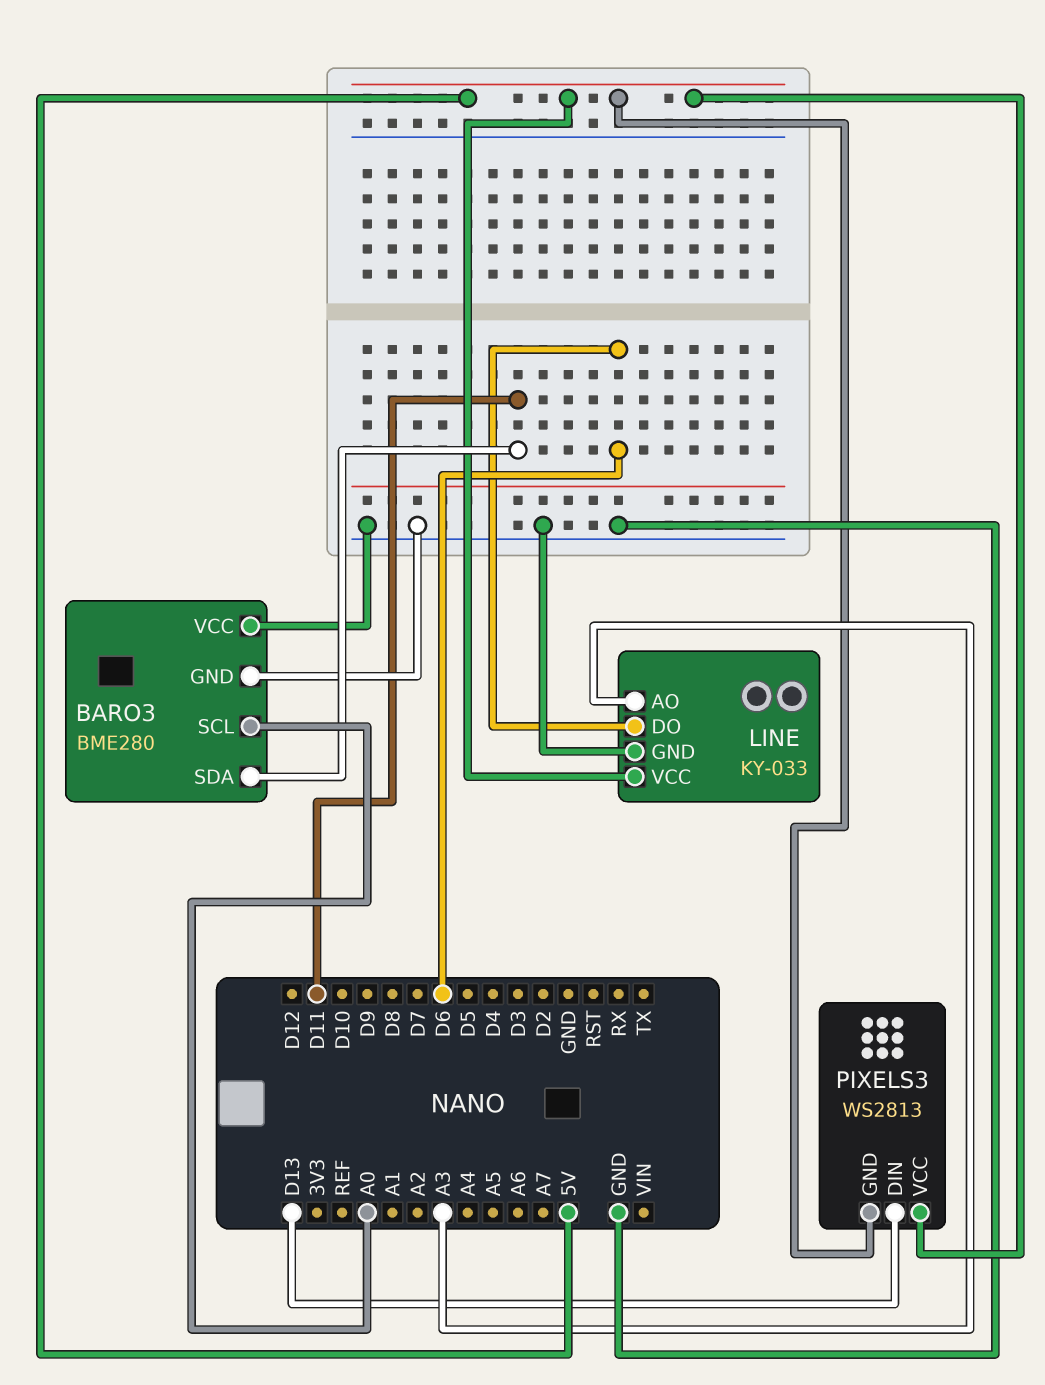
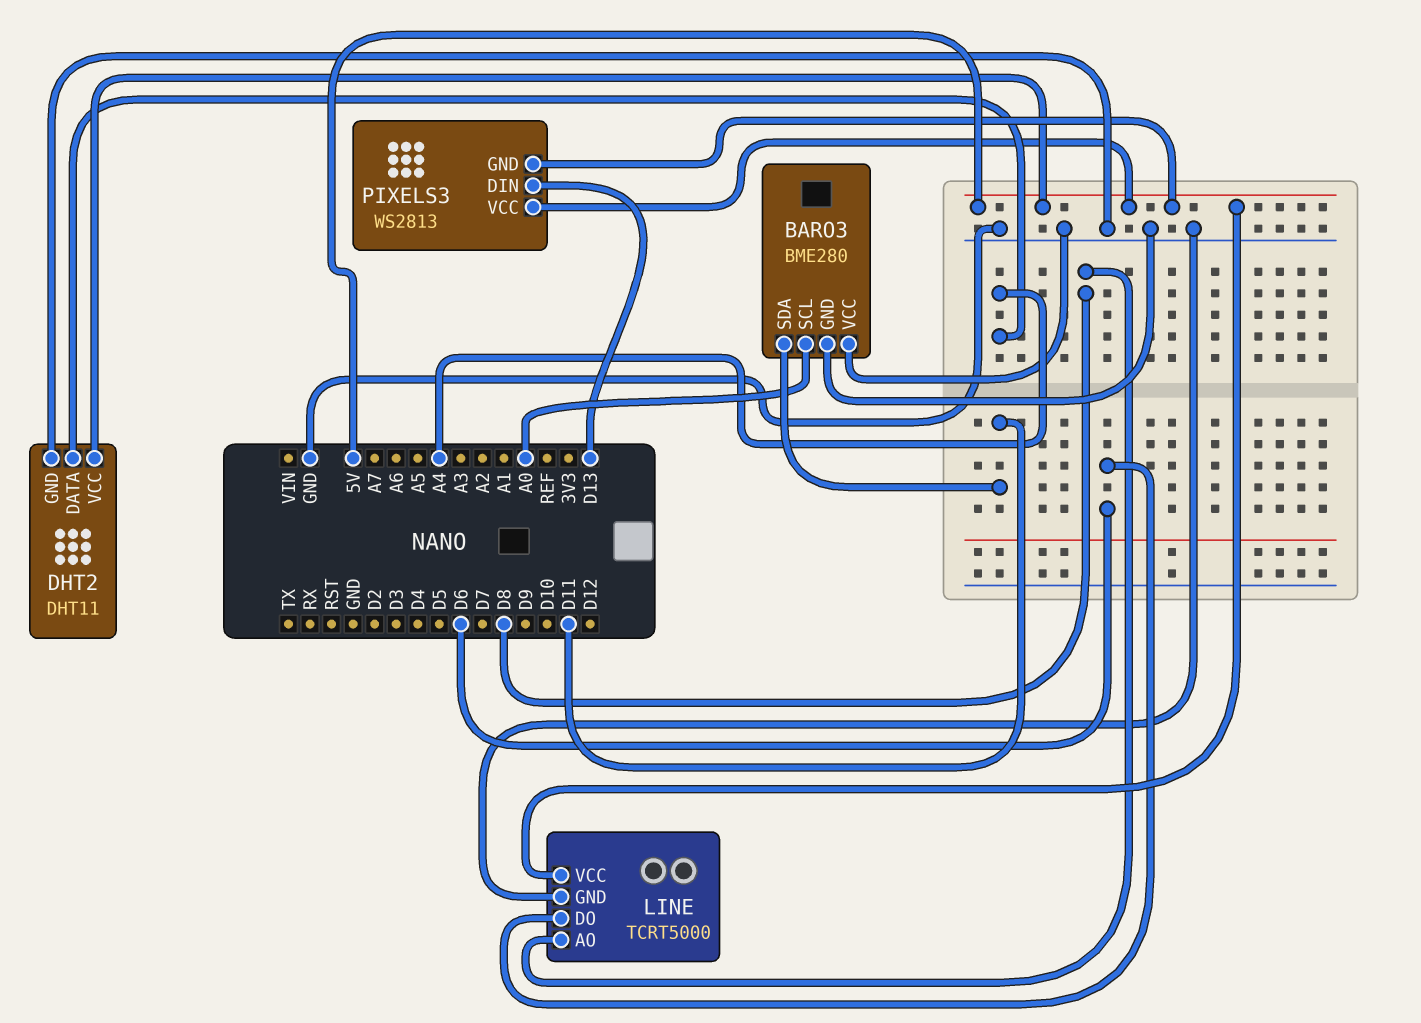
DHT2: none -> DHT11
DHT2 pin DATA: none -> A4
DHT2 pin GND: none -> GND
DHT2 pin VCC: none -> 5V
LINE: KY-033 -> TCRT5000
LINE pin AO: A3 -> D8

